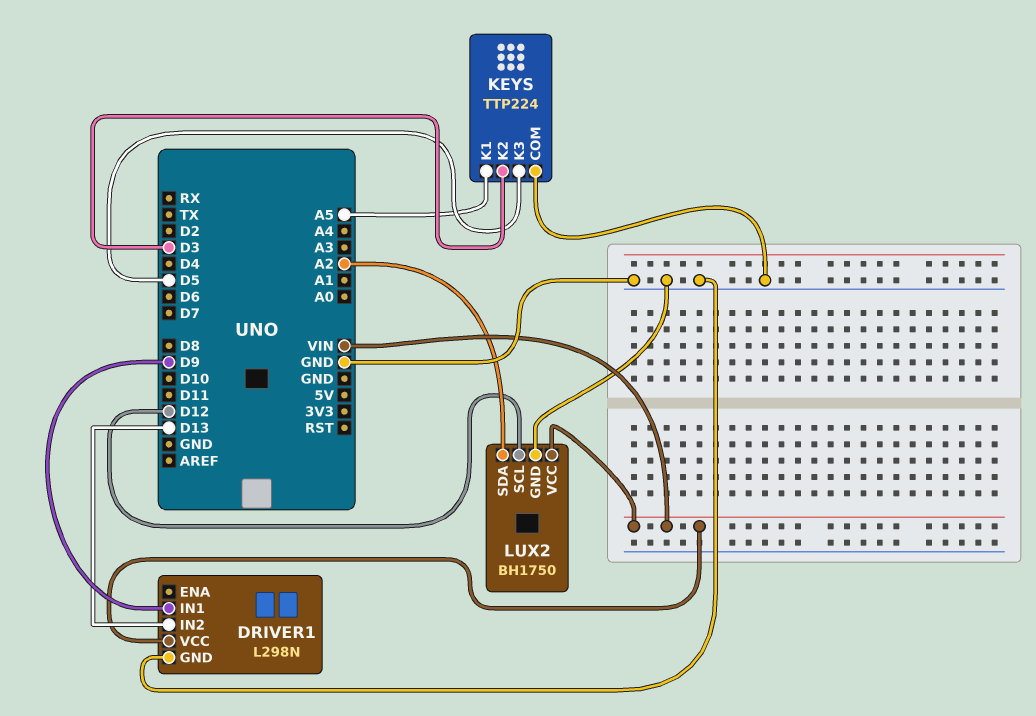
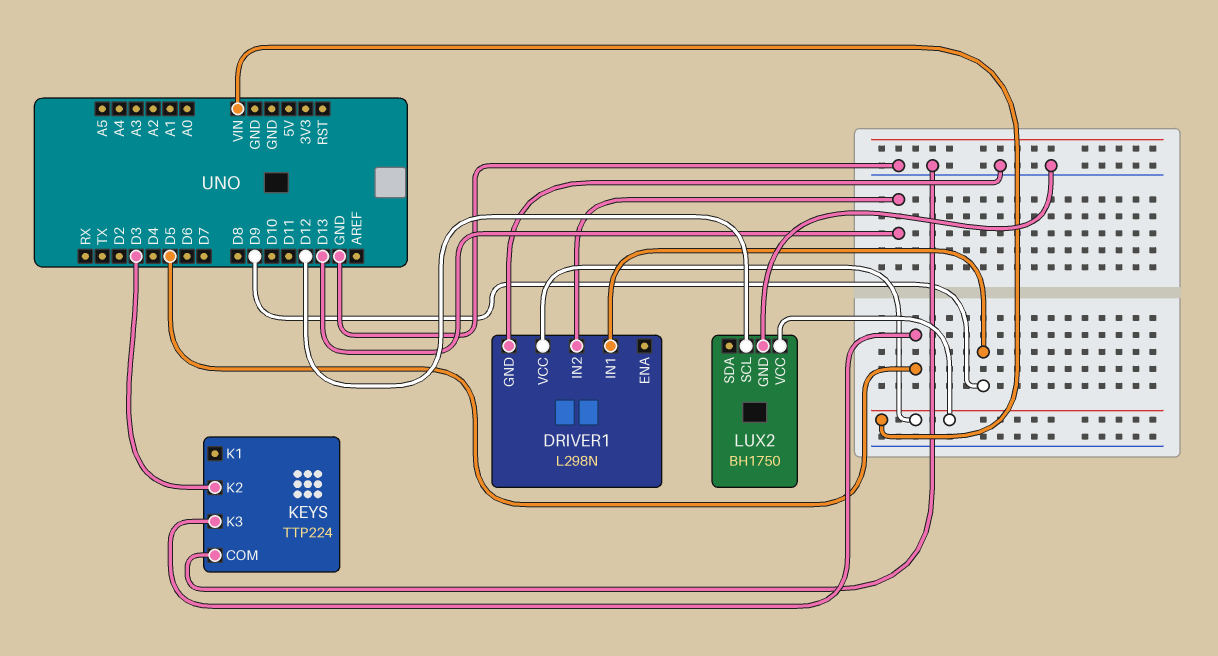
KEYS pin K1: A5 -> none
LUX2 pin SDA: A2 -> none

